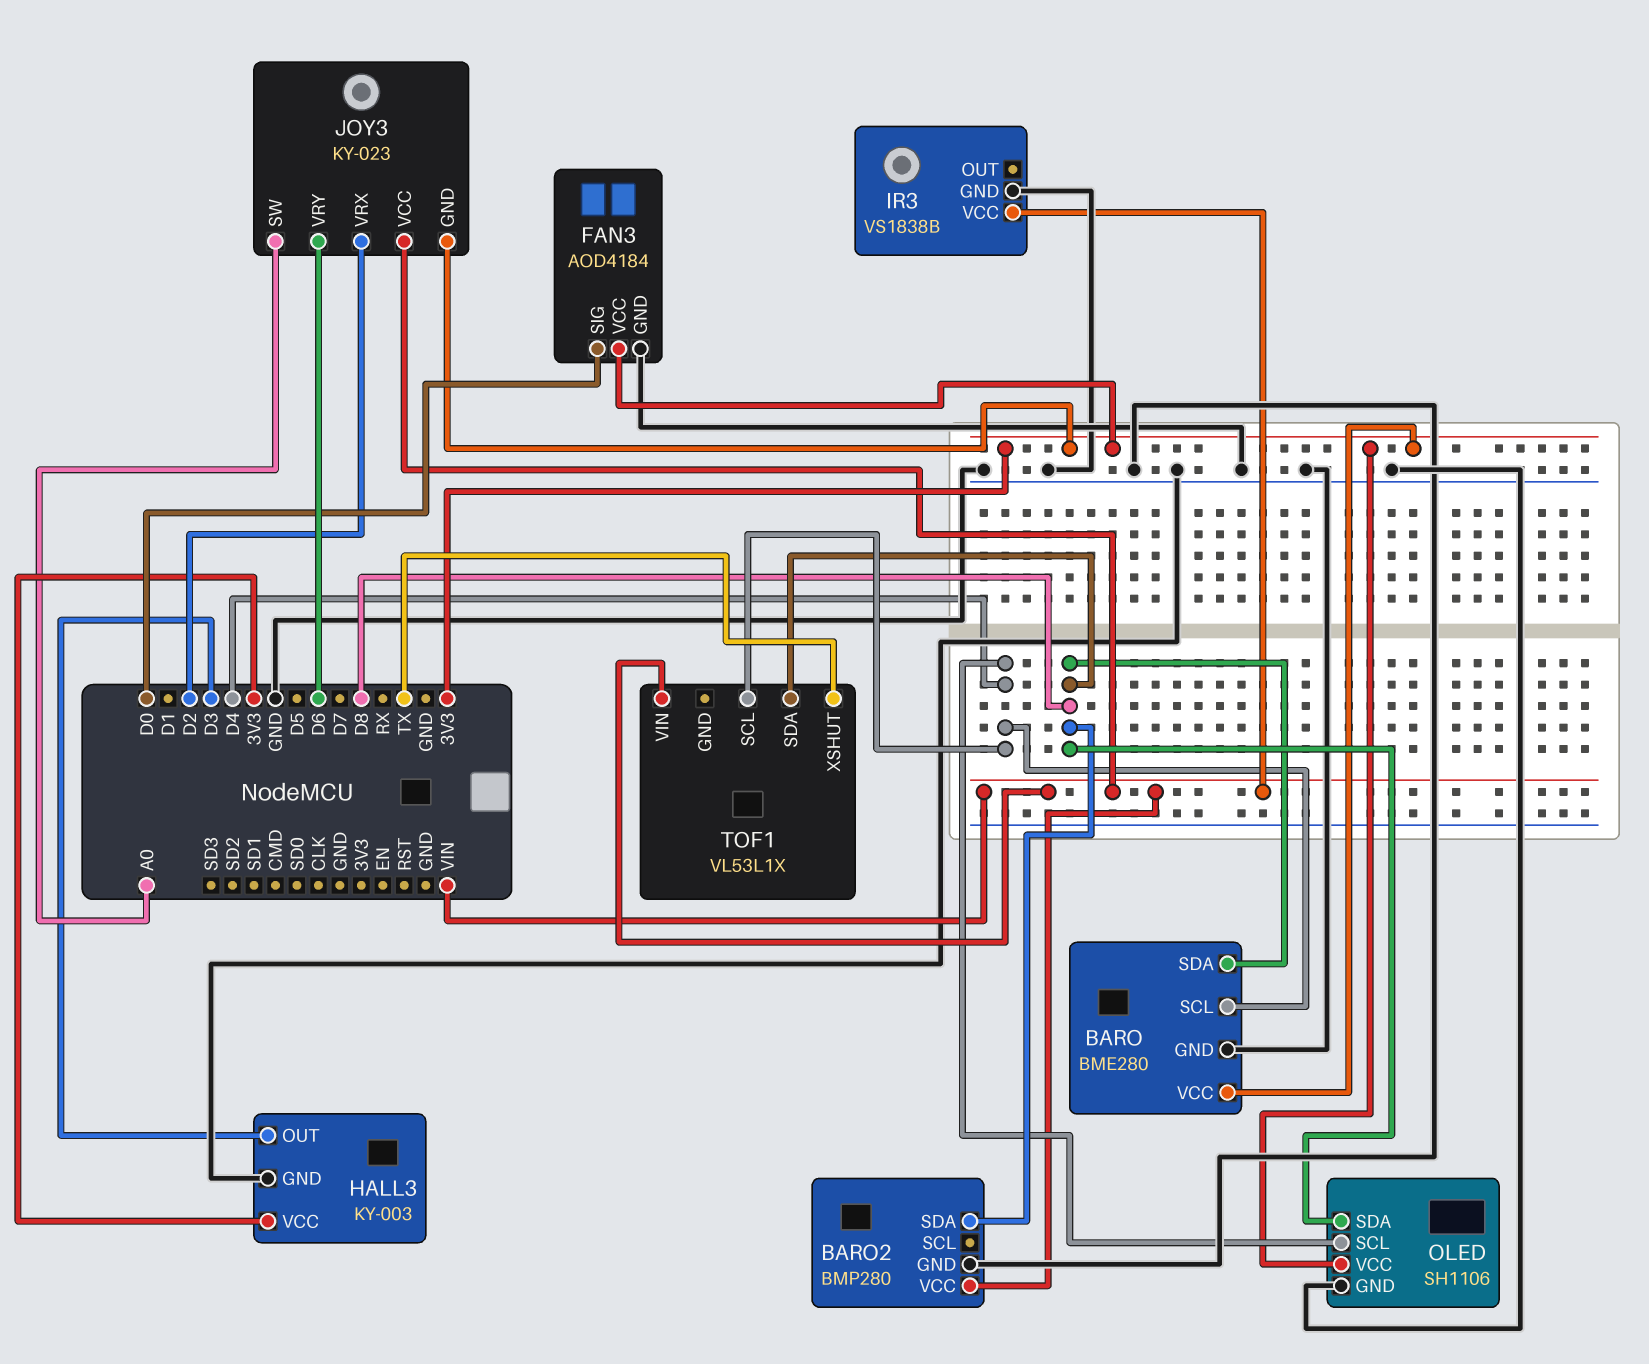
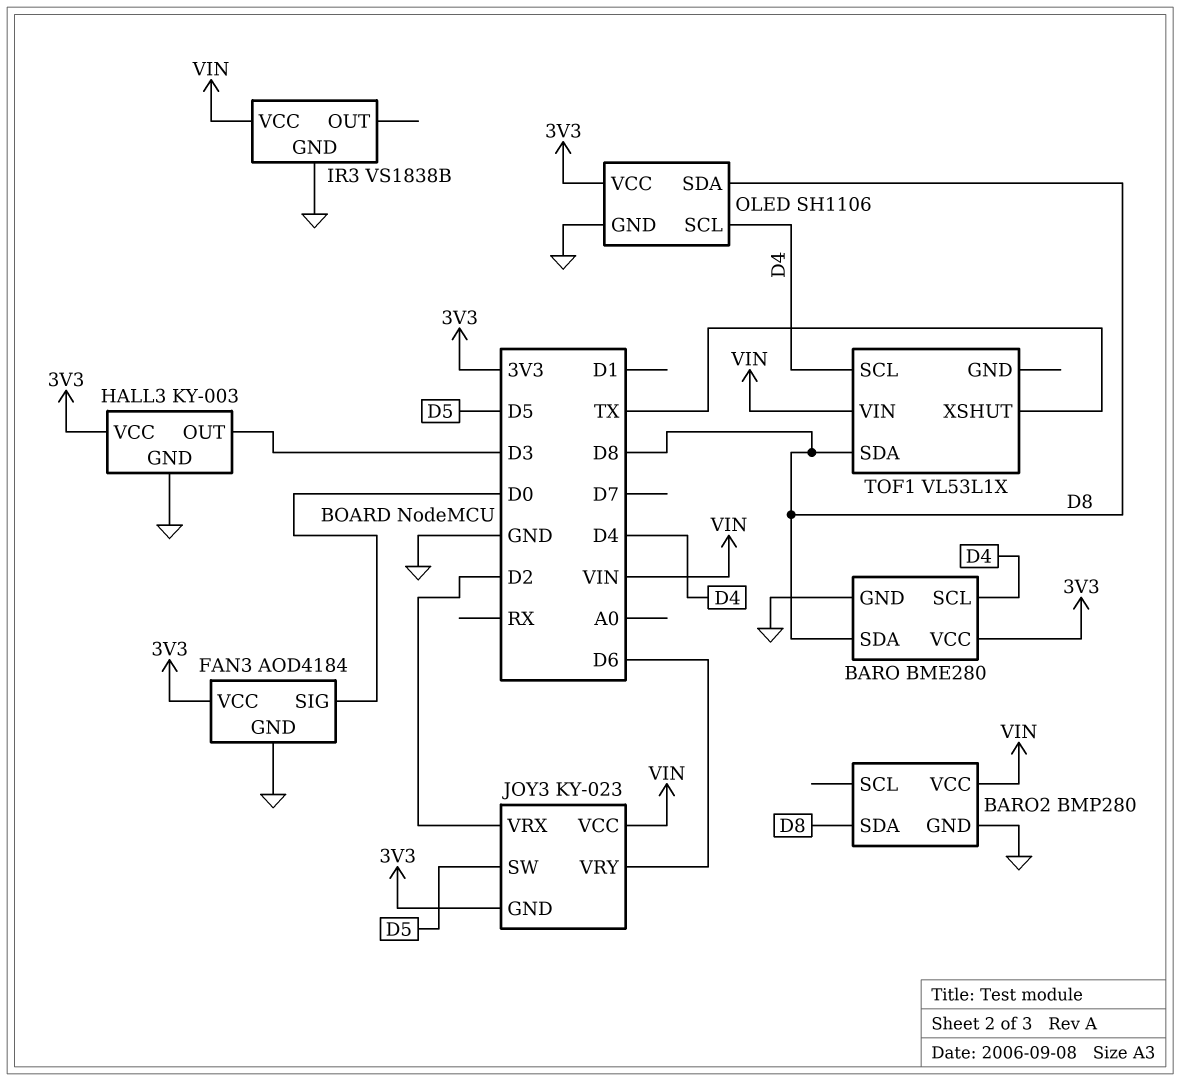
JOY3 pin SW: A0 -> D5

